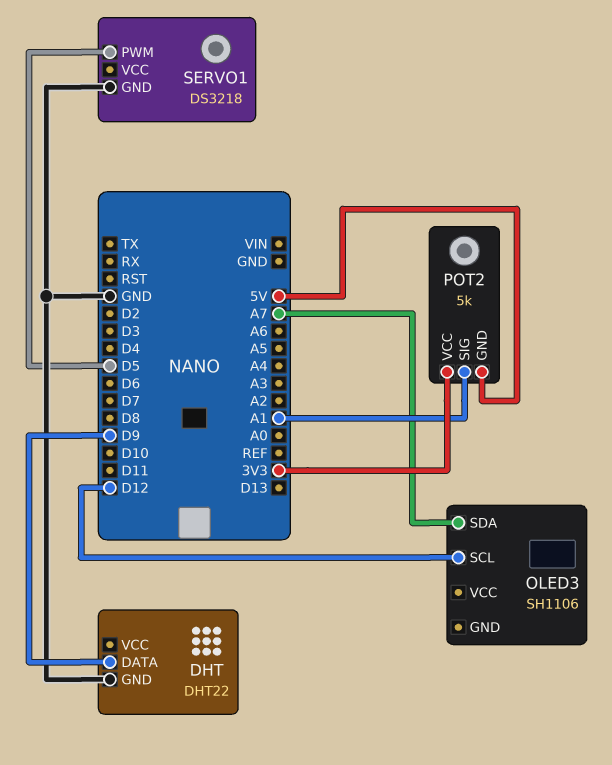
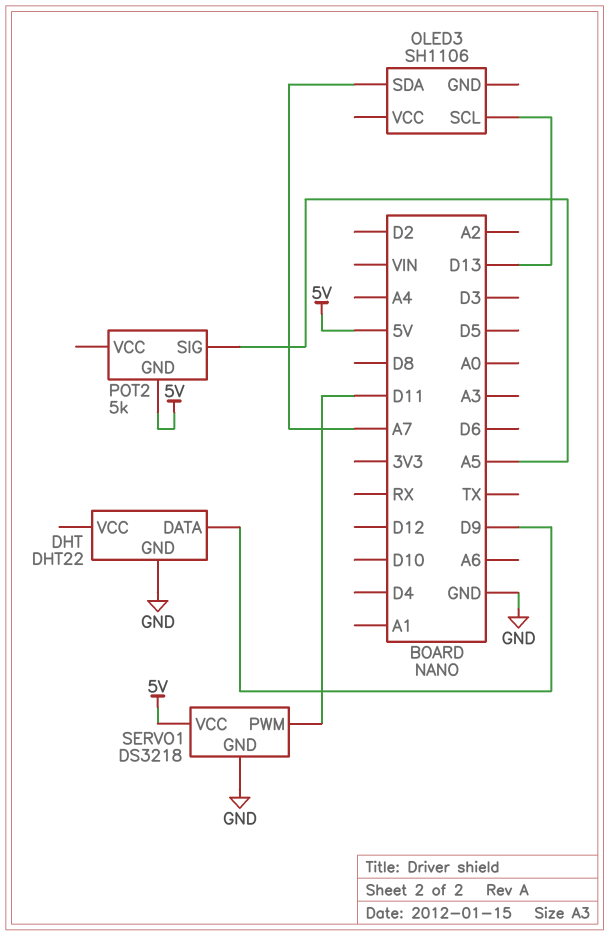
OLED3 pin SCL: D12 -> D13
POT2 pin SIG: A1 -> A5
POT2 pin VCC: 3V3 -> none
SERVO1 pin PWM: D5 -> D11
SERVO1 pin VCC: none -> 5V

